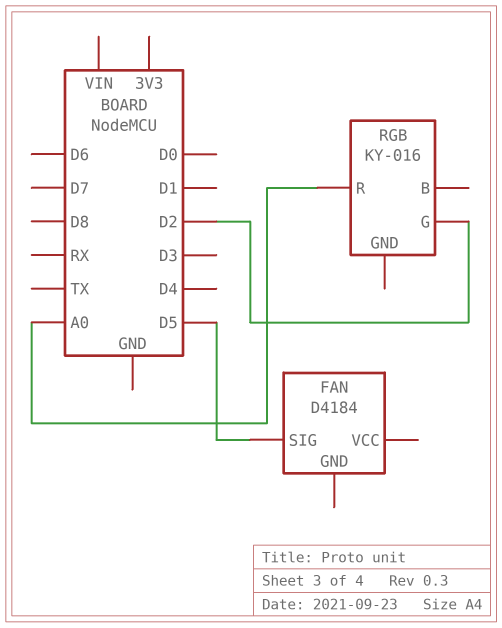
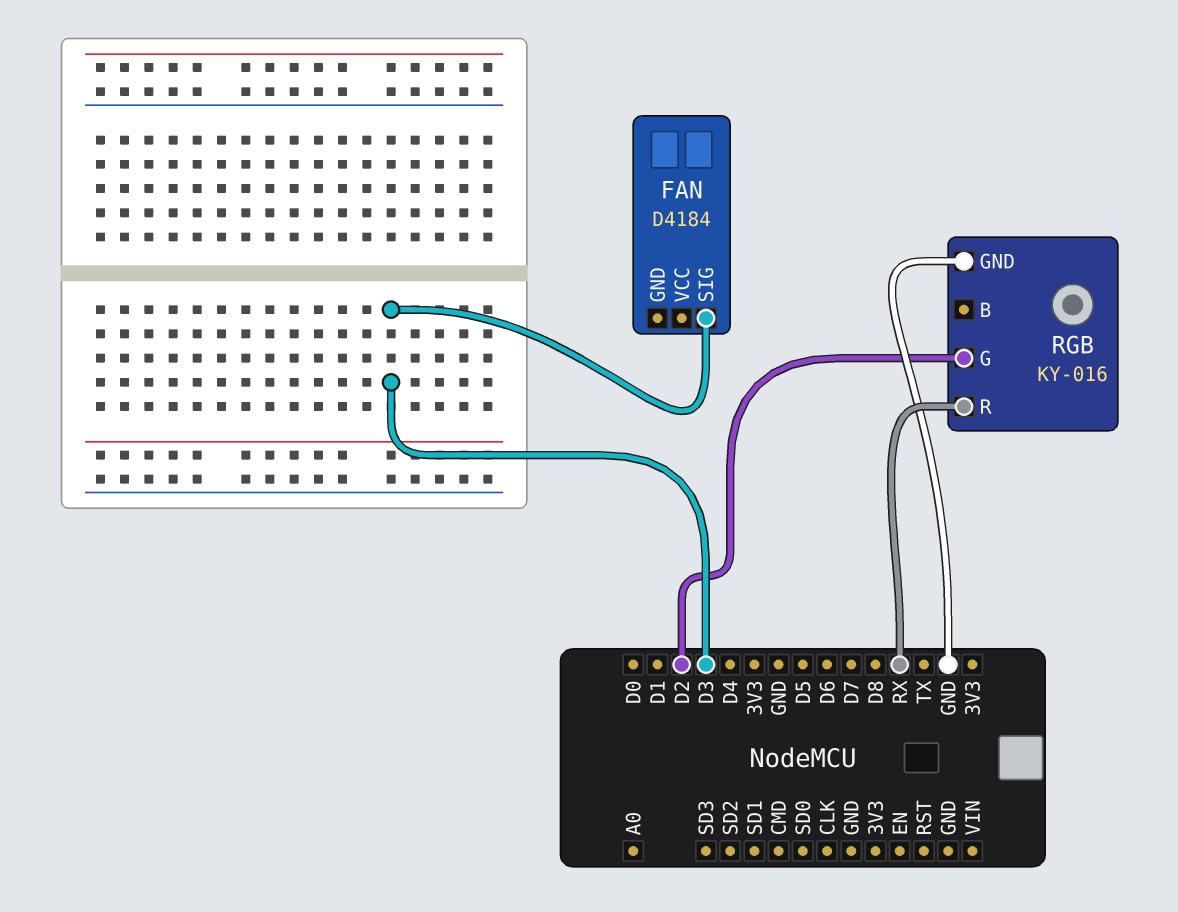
FAN pin SIG: D5 -> D3
RGB pin GND: none -> GND
RGB pin R: A0 -> RX

